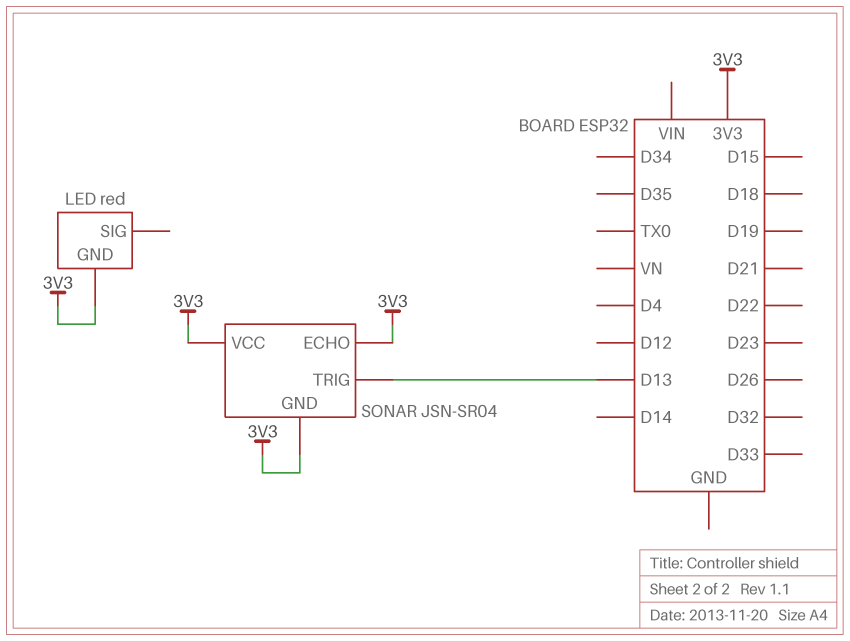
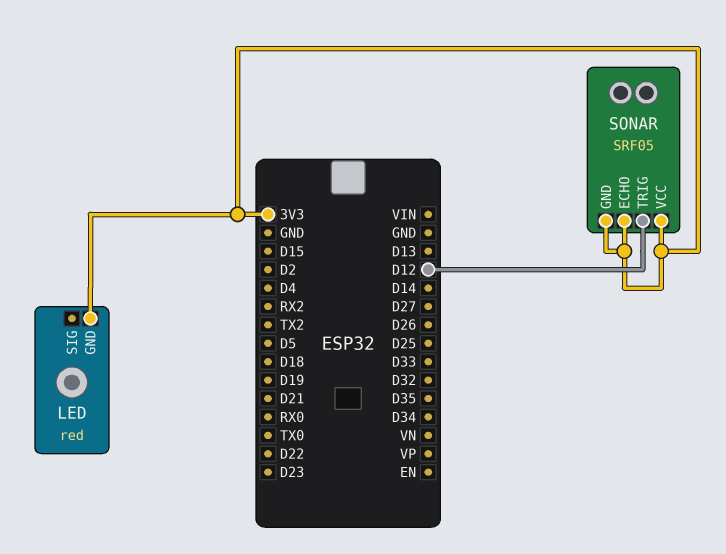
SONAR: JSN-SR04 -> SRF05
SONAR pin TRIG: D13 -> D12

